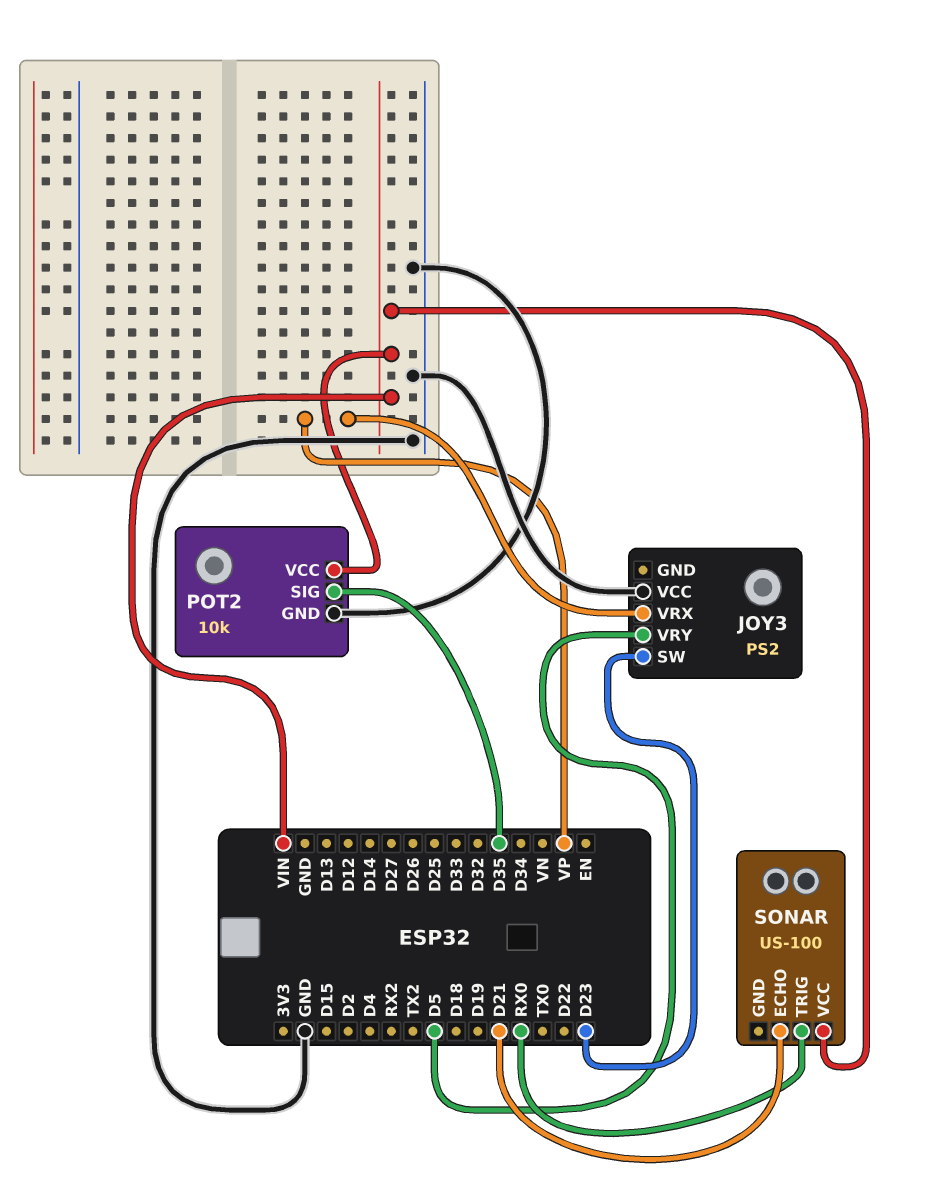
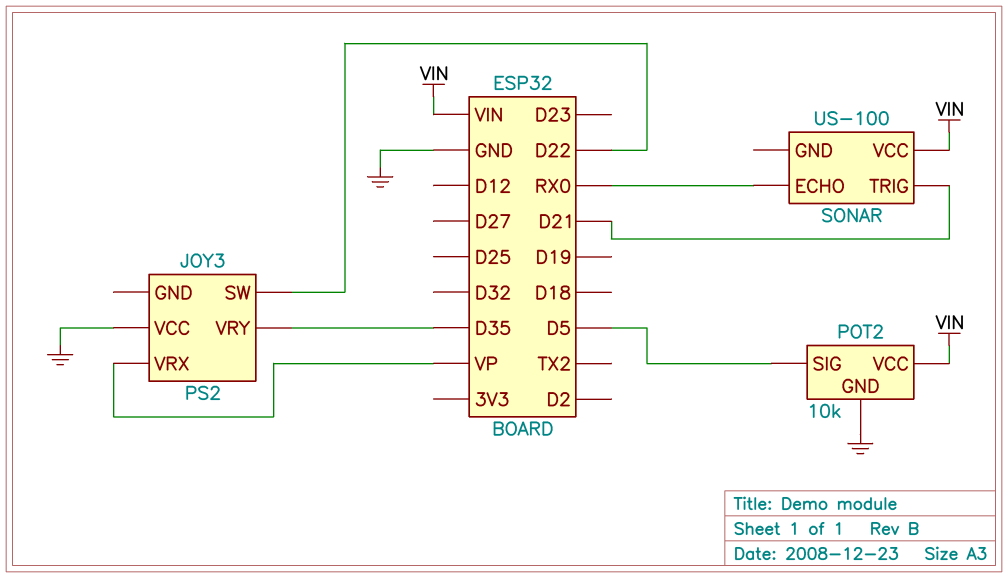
JOY3 pin SW: D23 -> D22
JOY3 pin VRY: D5 -> D35
POT2 pin SIG: D35 -> D5
SONAR pin ECHO: D21 -> RX0
SONAR pin TRIG: RX0 -> D21

